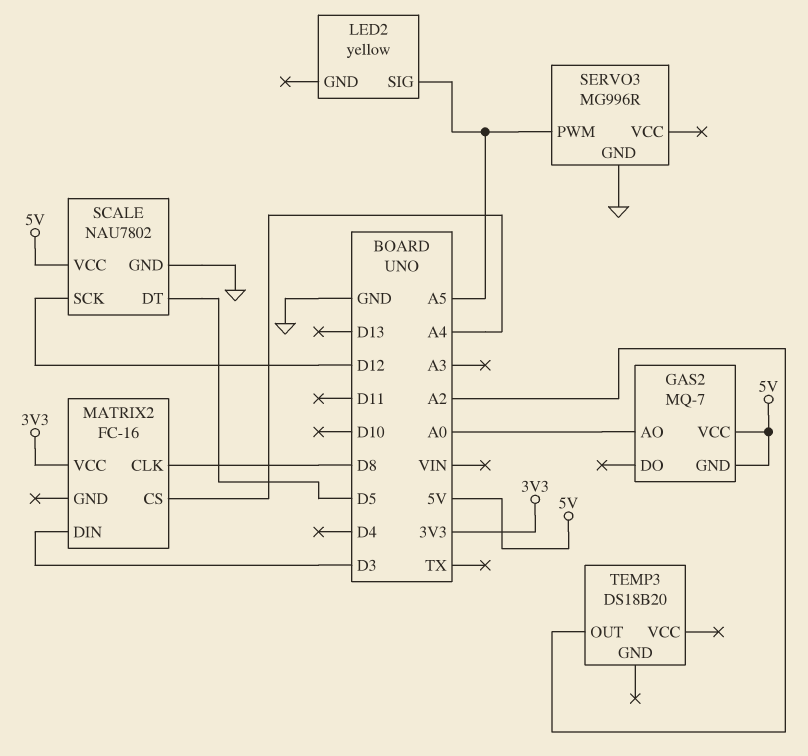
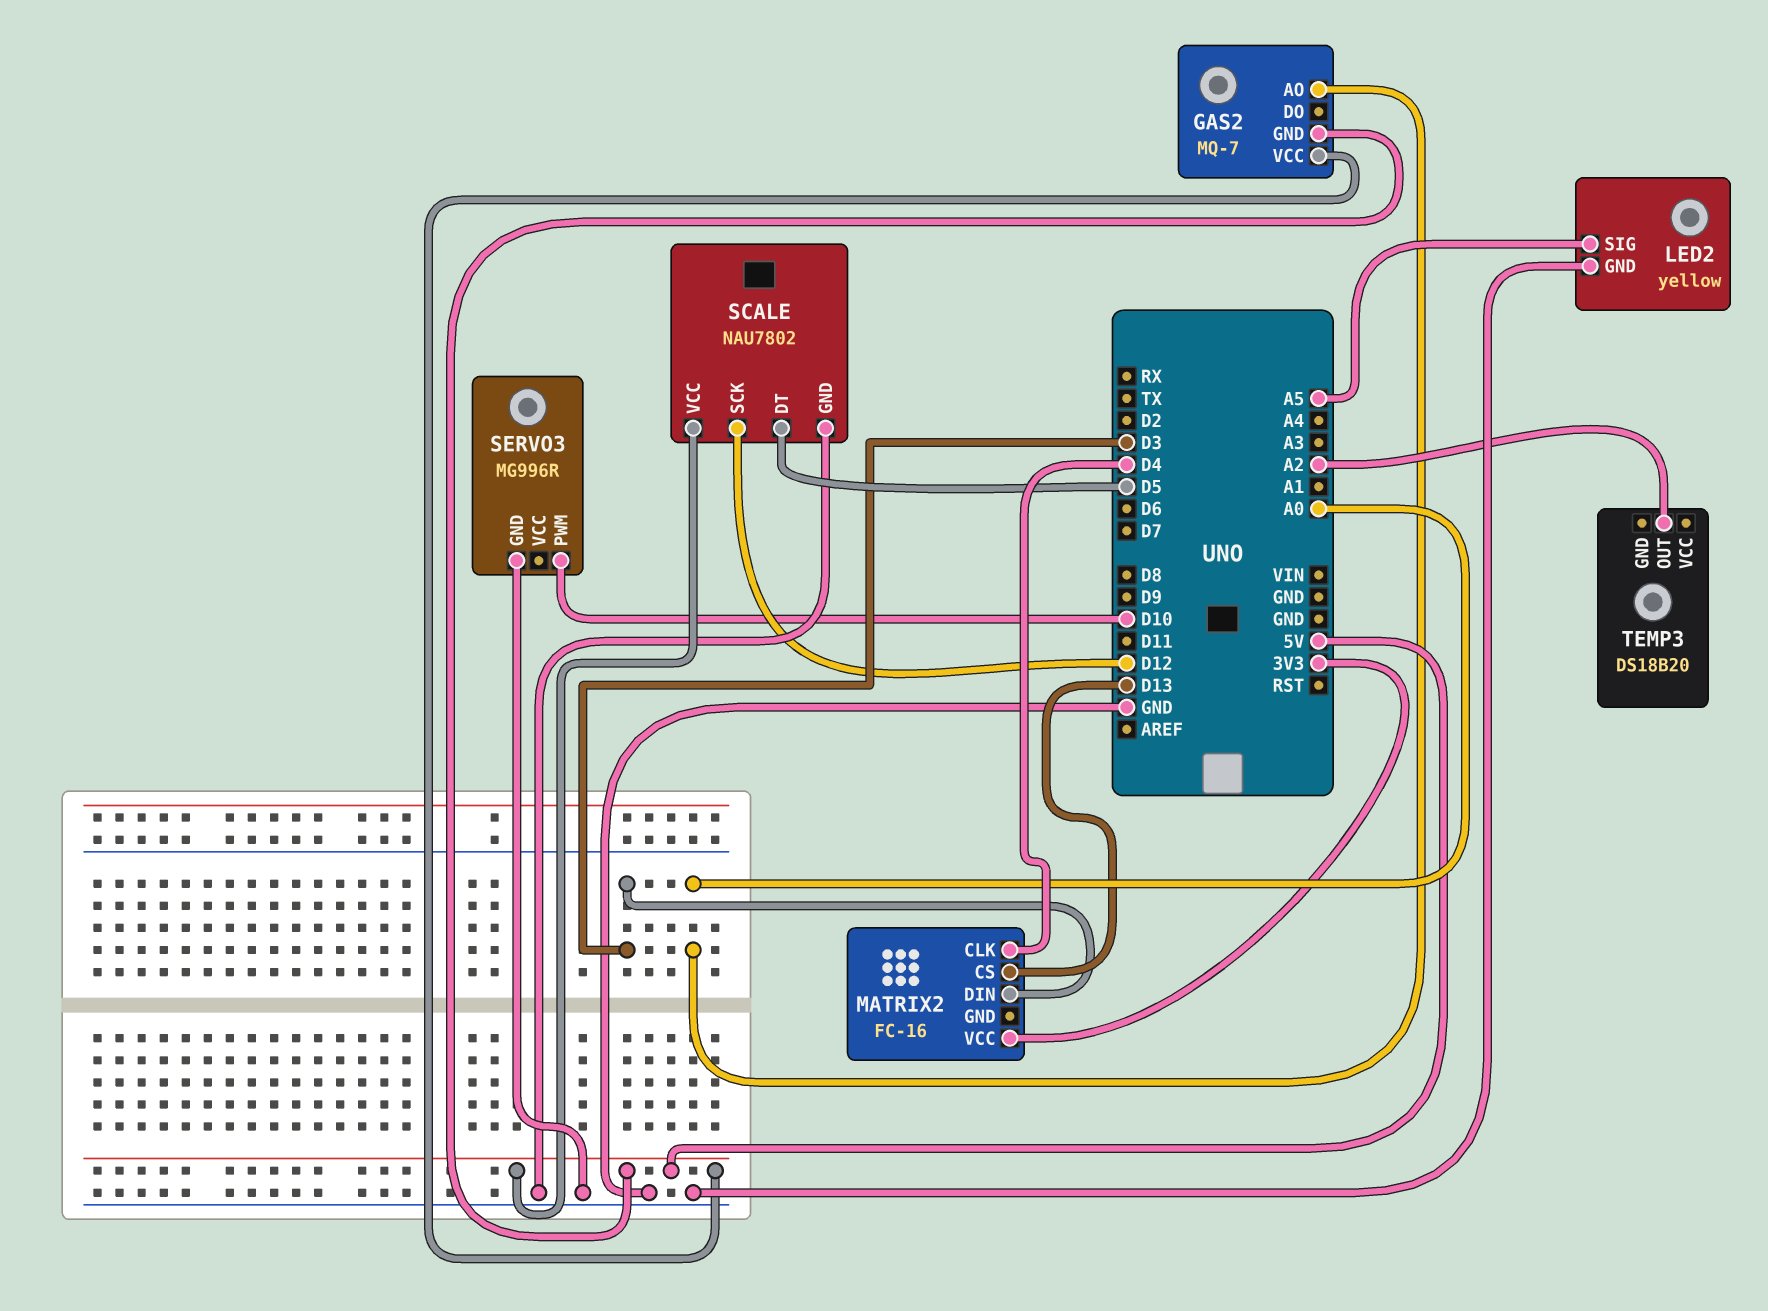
LED2 pin GND: none -> GND
MATRIX2 pin CLK: D8 -> D4
MATRIX2 pin CS: A4 -> D13
SERVO3 pin PWM: A5 -> D10

